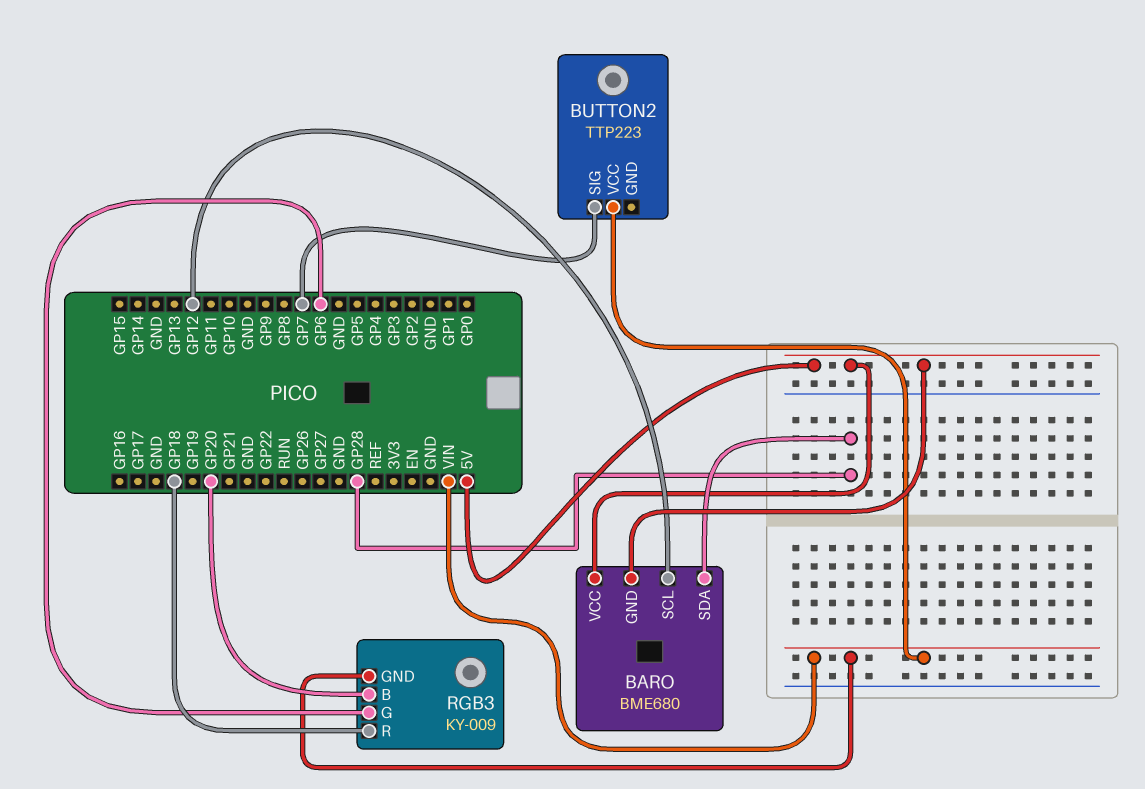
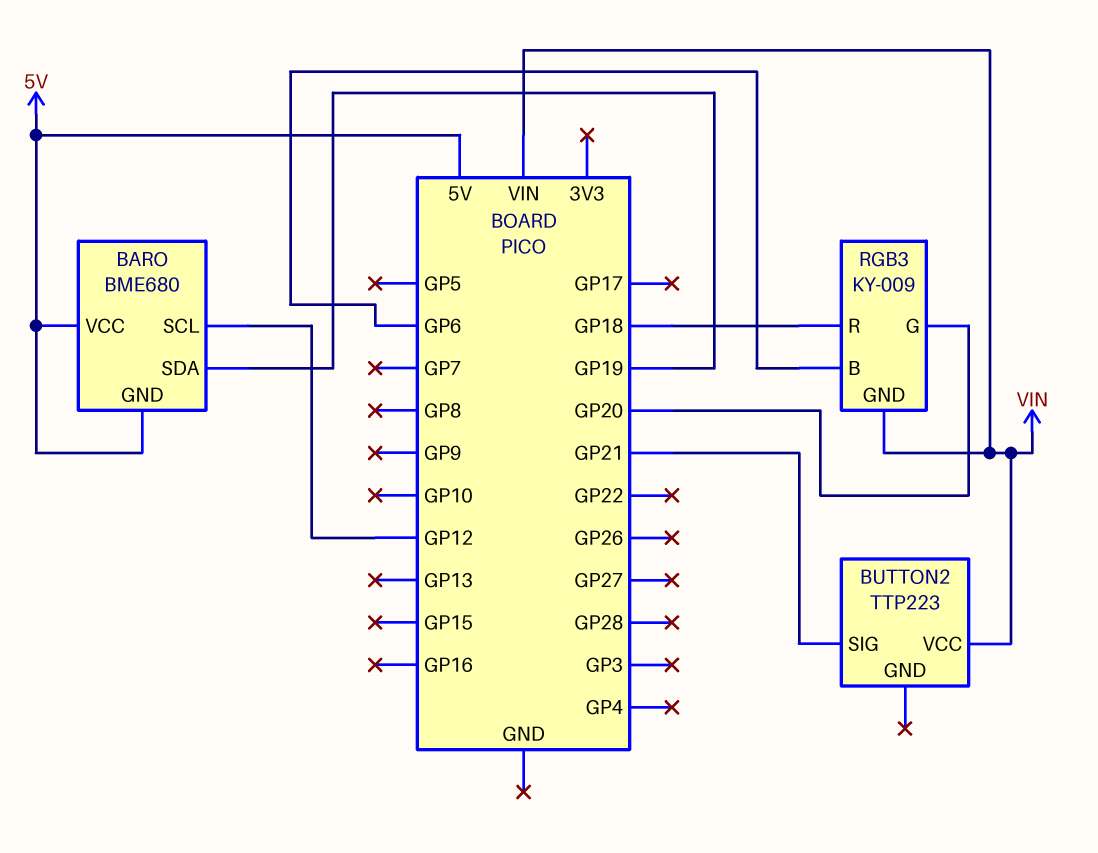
BARO pin SDA: GP28 -> GP19
BUTTON2 pin SIG: GP7 -> GP21
RGB3 pin B: GP20 -> GP6
RGB3 pin G: GP6 -> GP20

